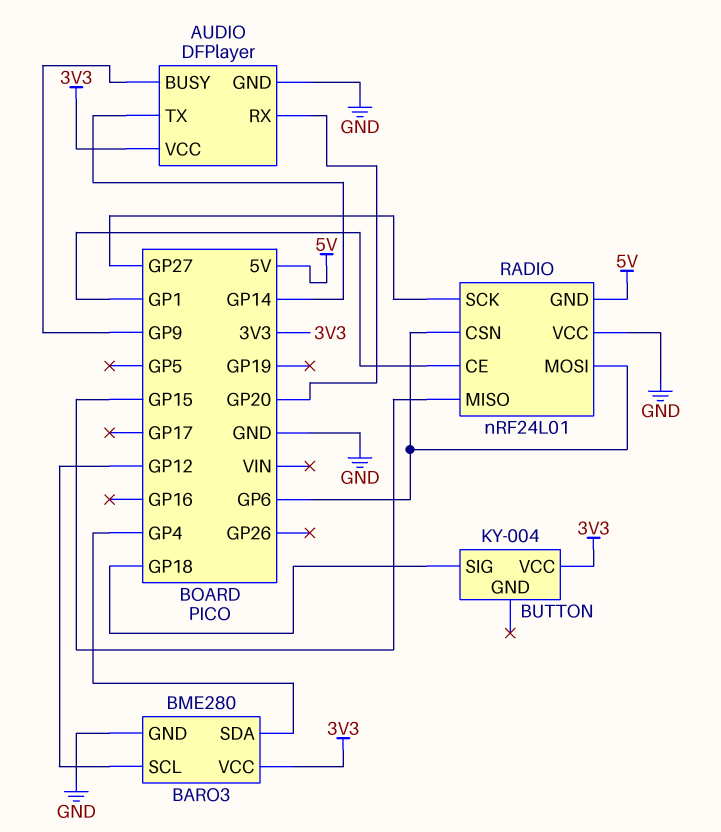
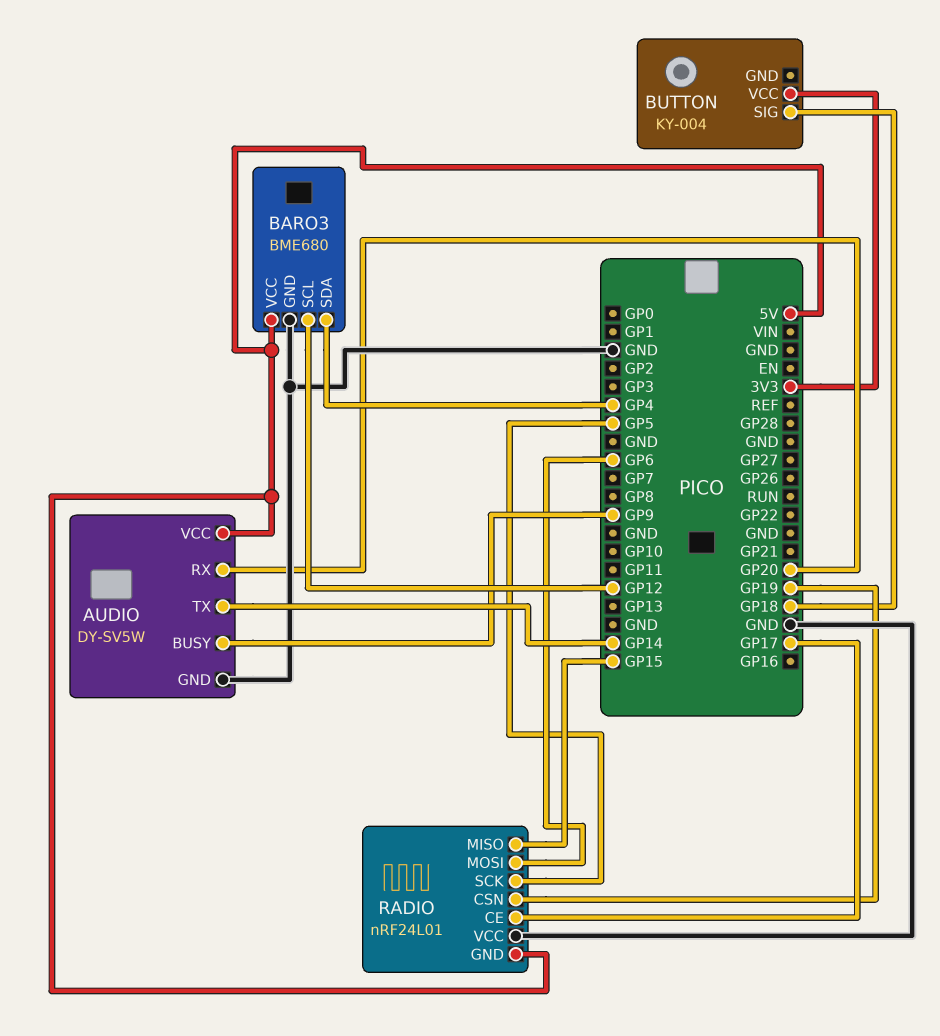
AUDIO: DFPlayer -> DY-SV5W
AUDIO pin VCC: 3V3 -> 5V
BARO3: BME280 -> BME680
BARO3 pin VCC: 3V3 -> 5V
RADIO pin CE: GP1 -> GP17
RADIO pin CSN: GP6 -> GP19
RADIO pin SCK: GP27 -> GP5

